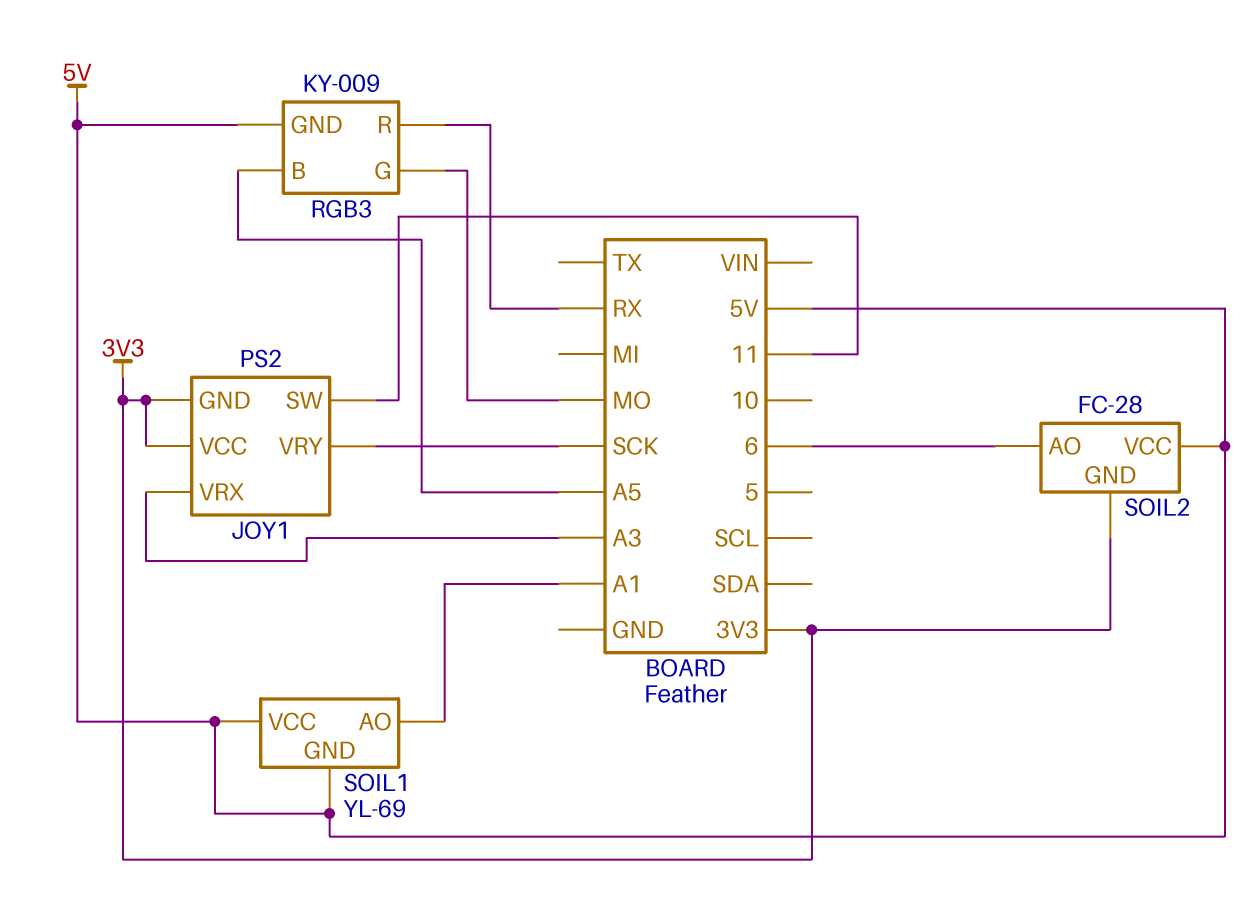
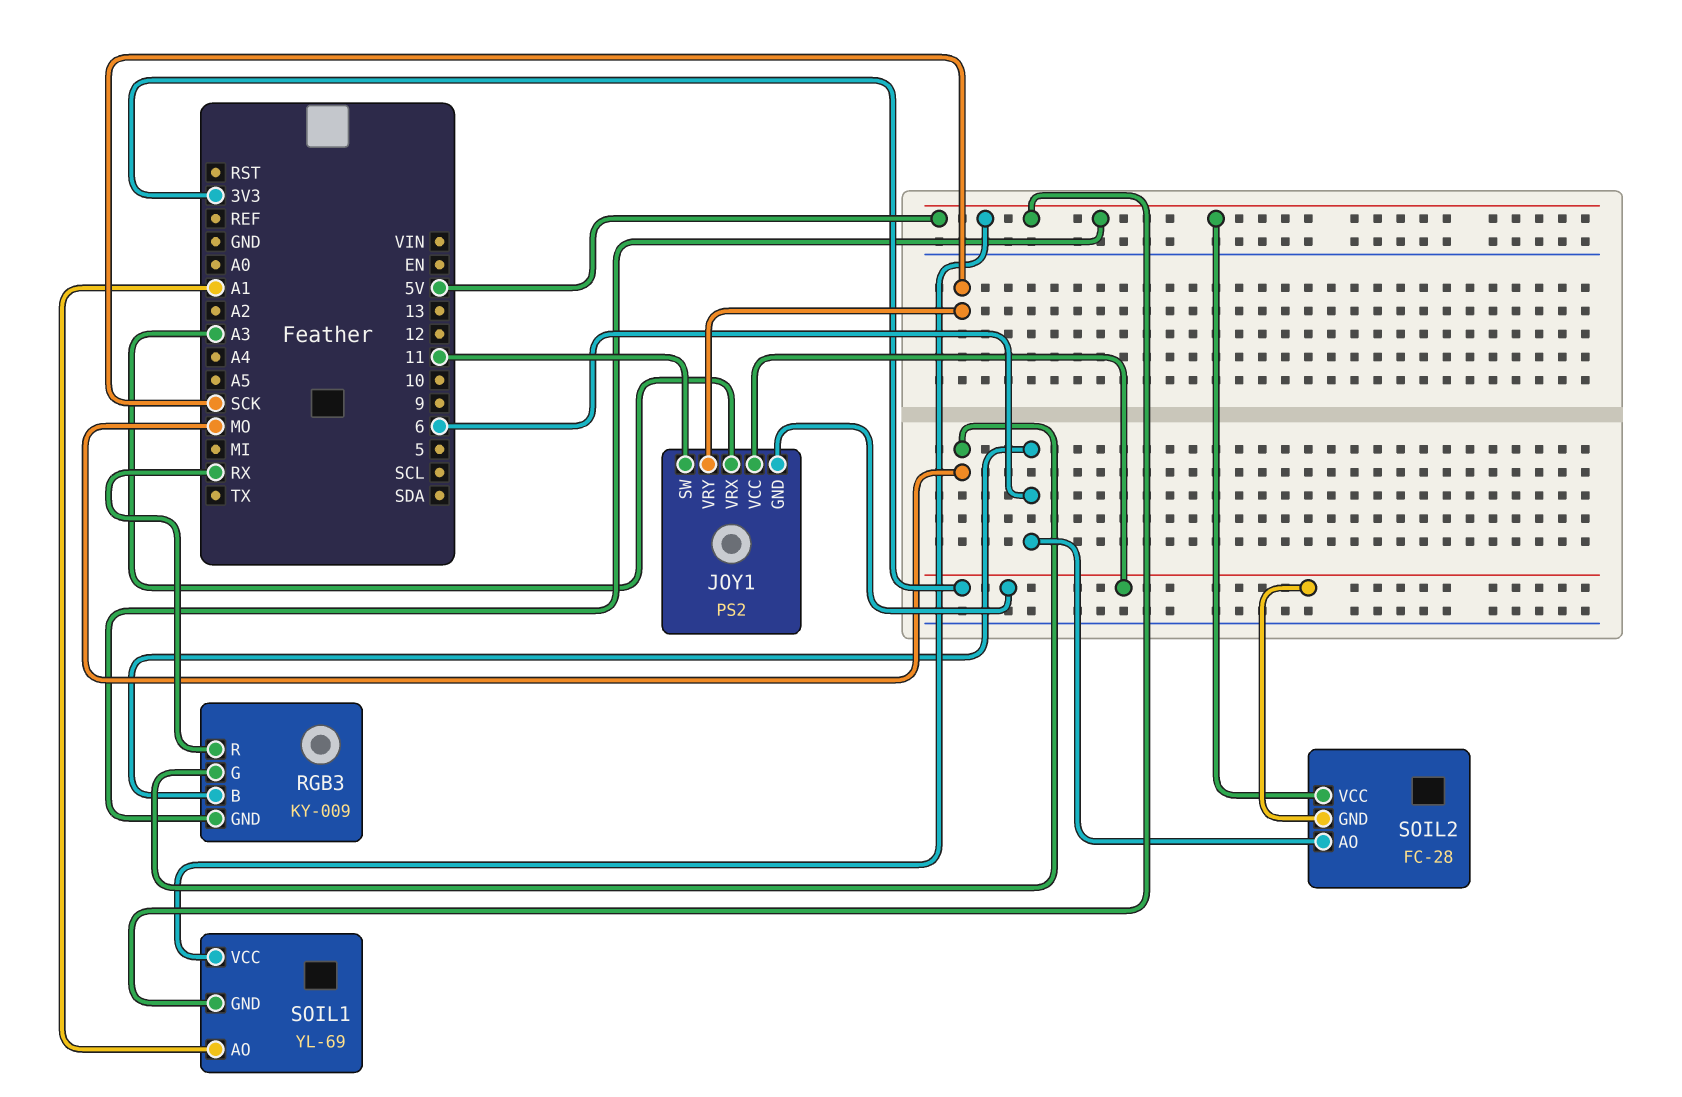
RGB3 pin B: A5 -> 6

